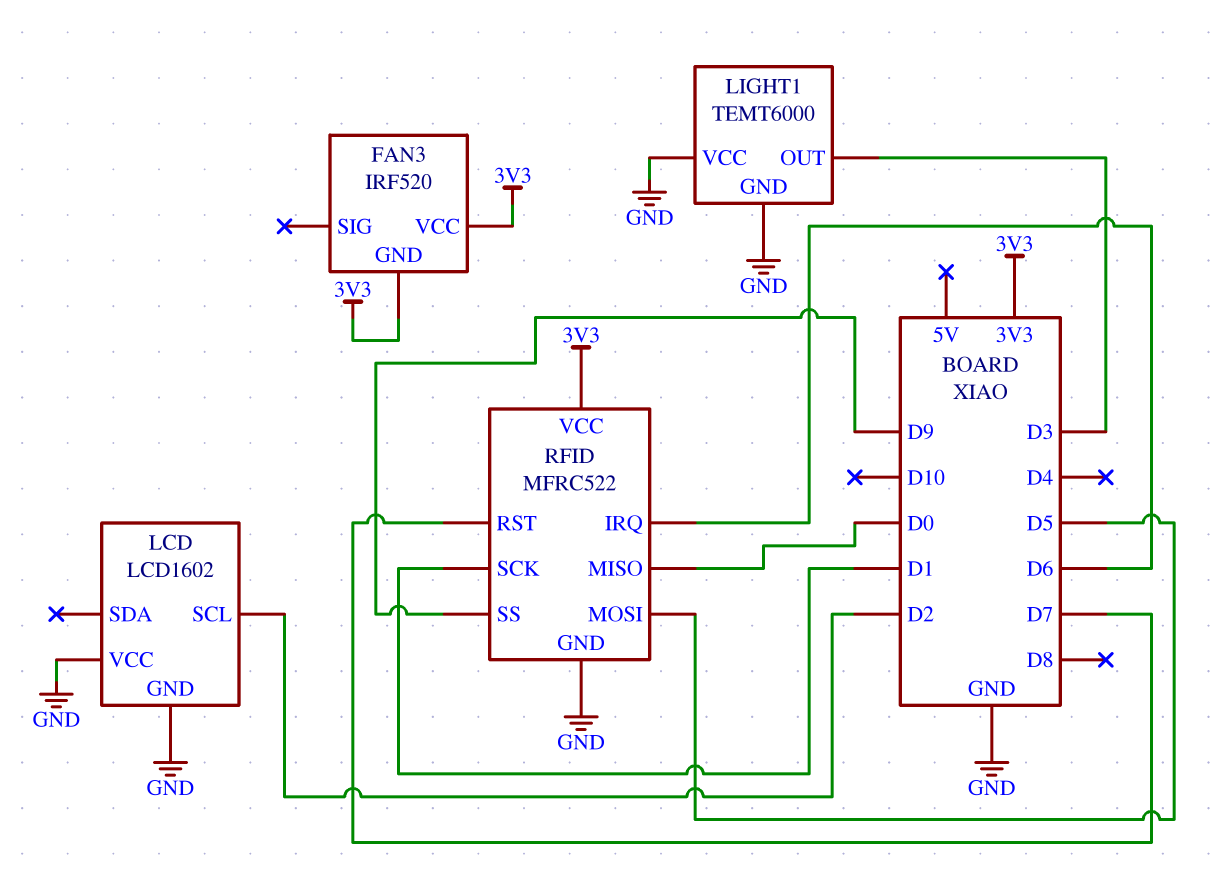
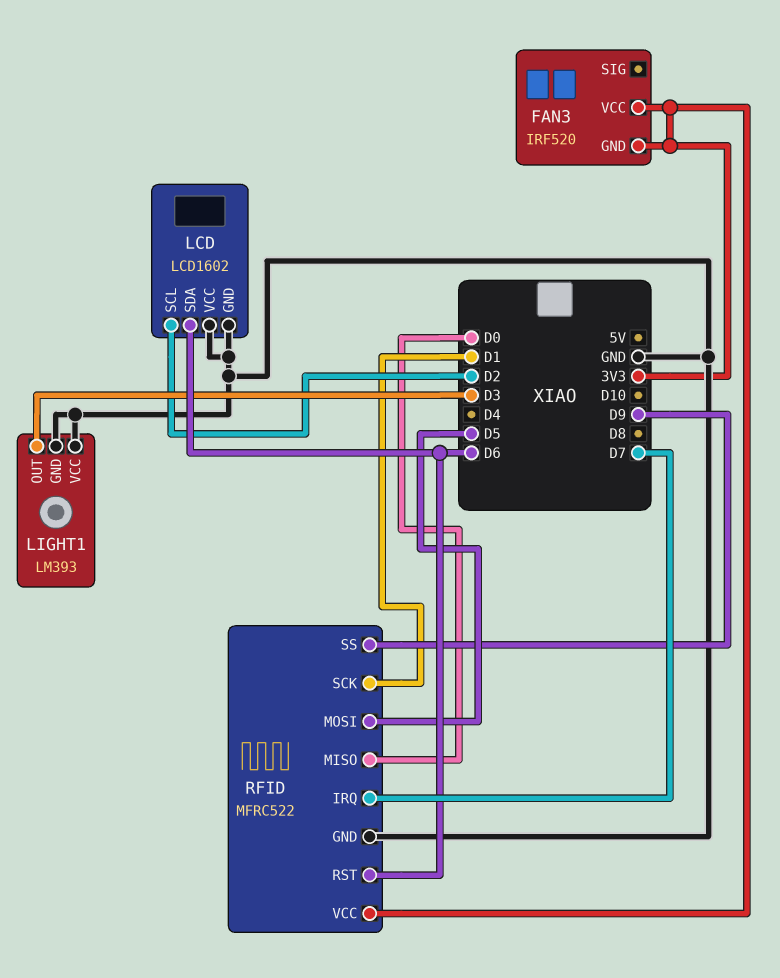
LCD pin SDA: none -> D6
LIGHT1: TEMT6000 -> LM393
RFID pin IRQ: D6 -> D7
RFID pin RST: D7 -> D6

